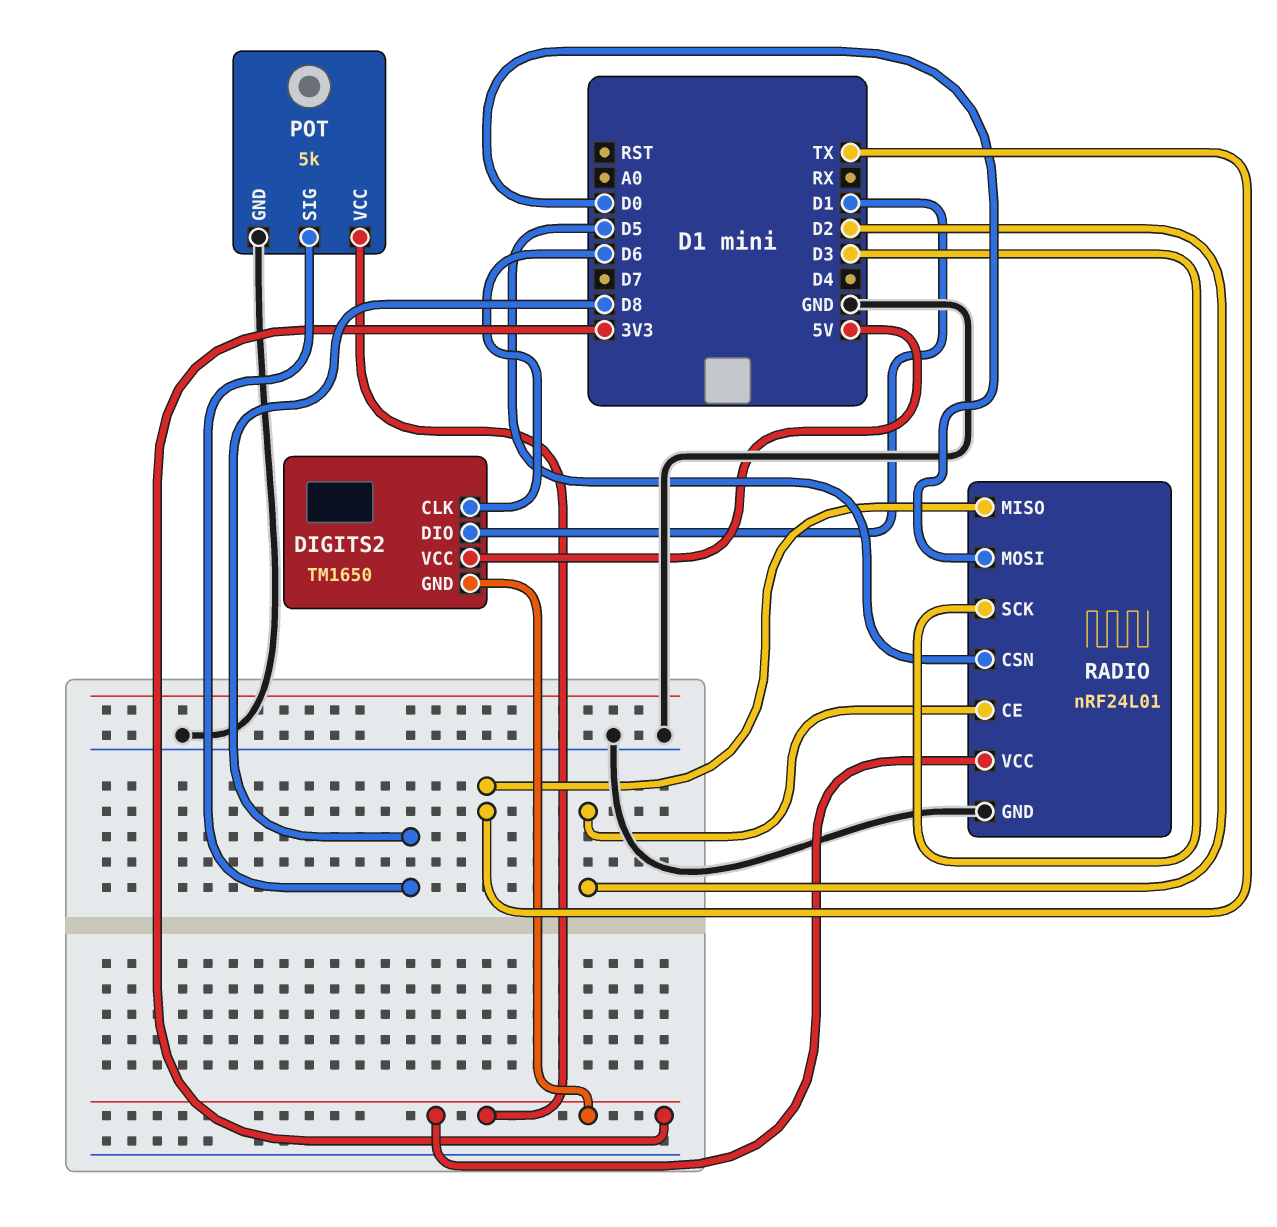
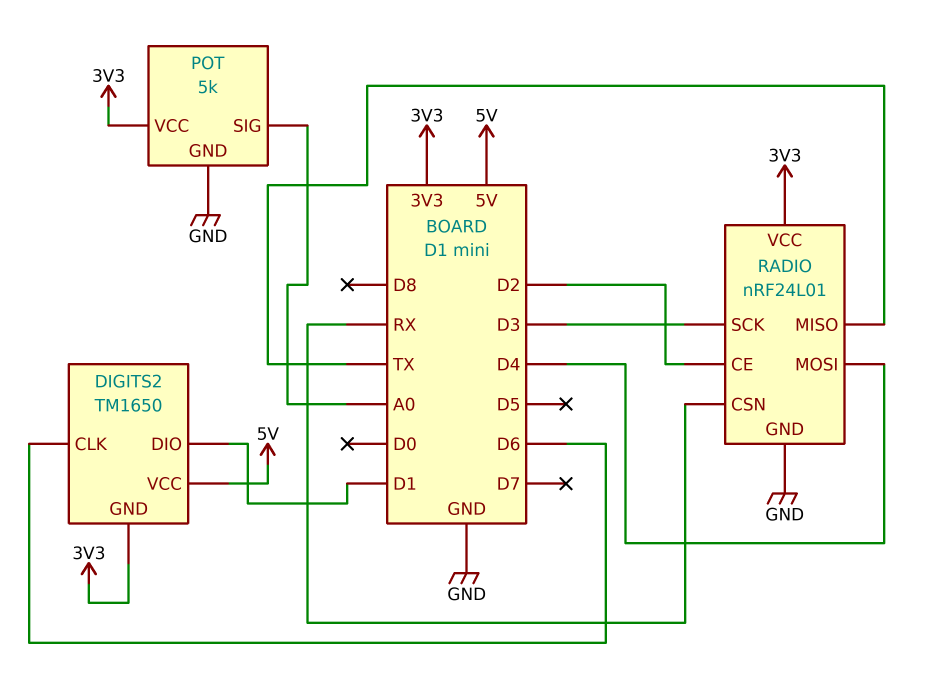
POT pin SIG: D8 -> A0
RADIO pin CSN: D5 -> RX
RADIO pin MOSI: D0 -> D4

